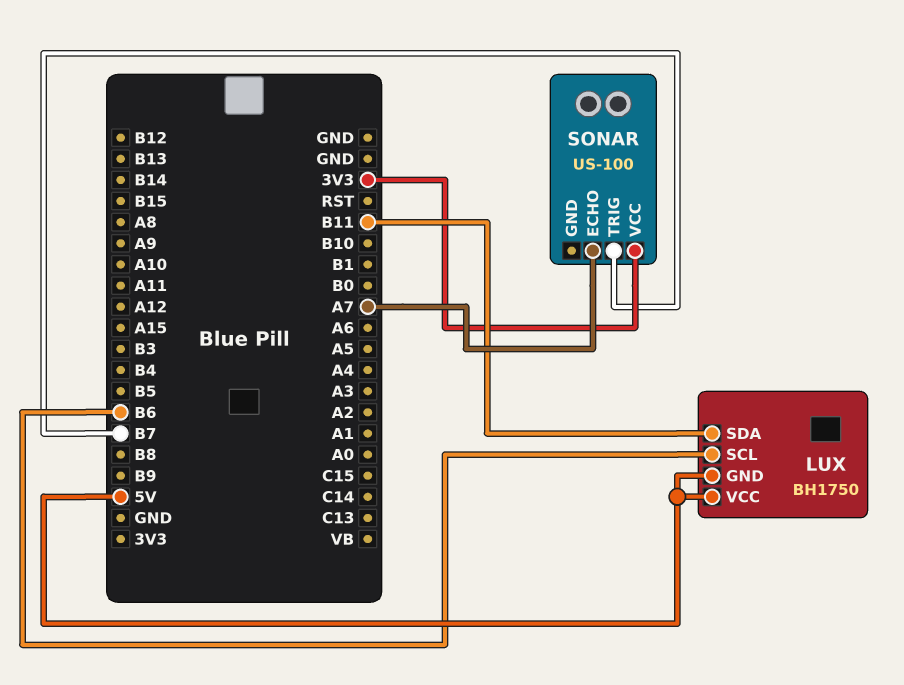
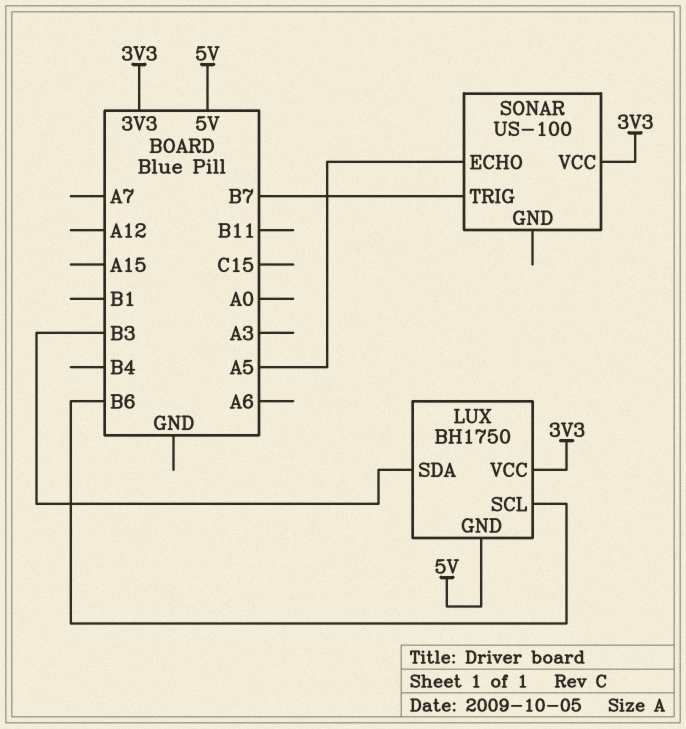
LUX pin SDA: B11 -> B3
LUX pin VCC: 5V -> 3V3
SONAR pin ECHO: A7 -> A5

